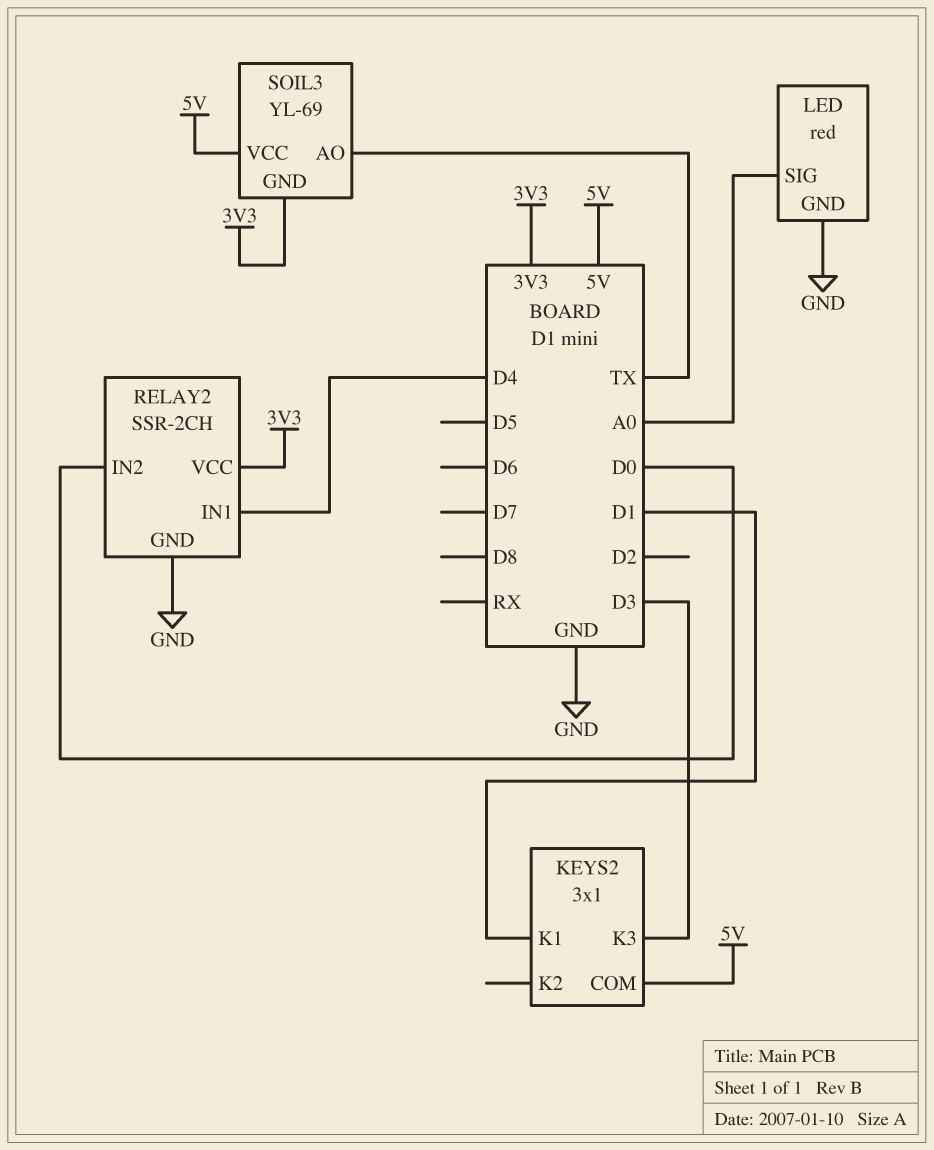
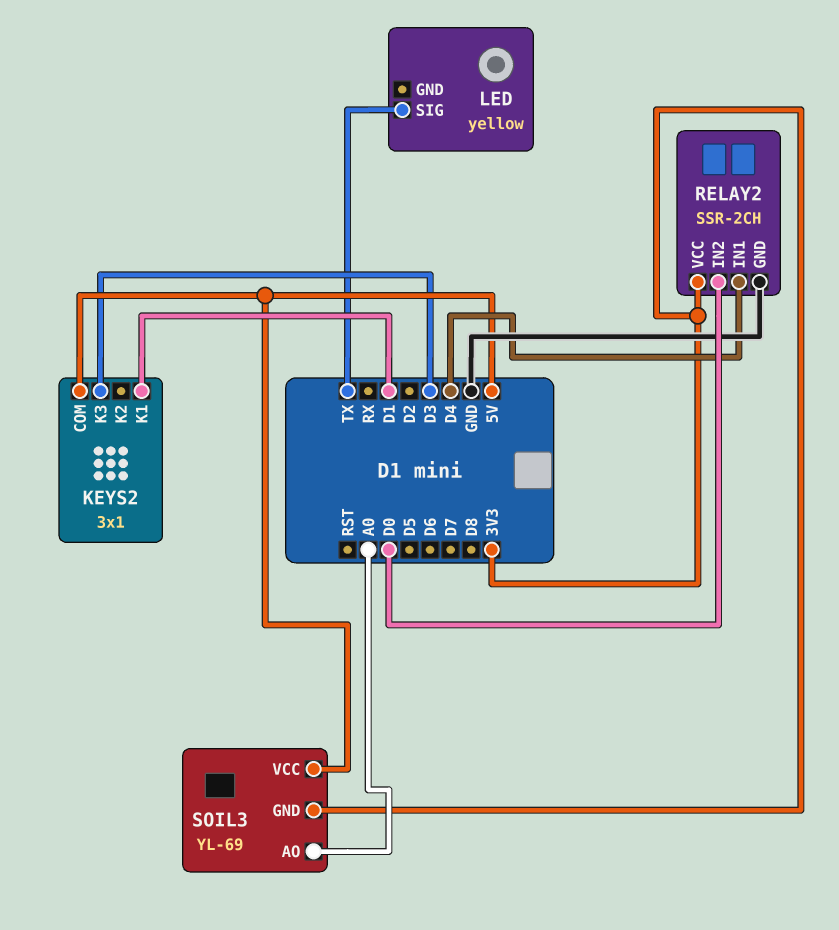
LED: red -> yellow
LED pin GND: GND -> none
LED pin SIG: A0 -> TX
SOIL3 pin AO: TX -> A0

